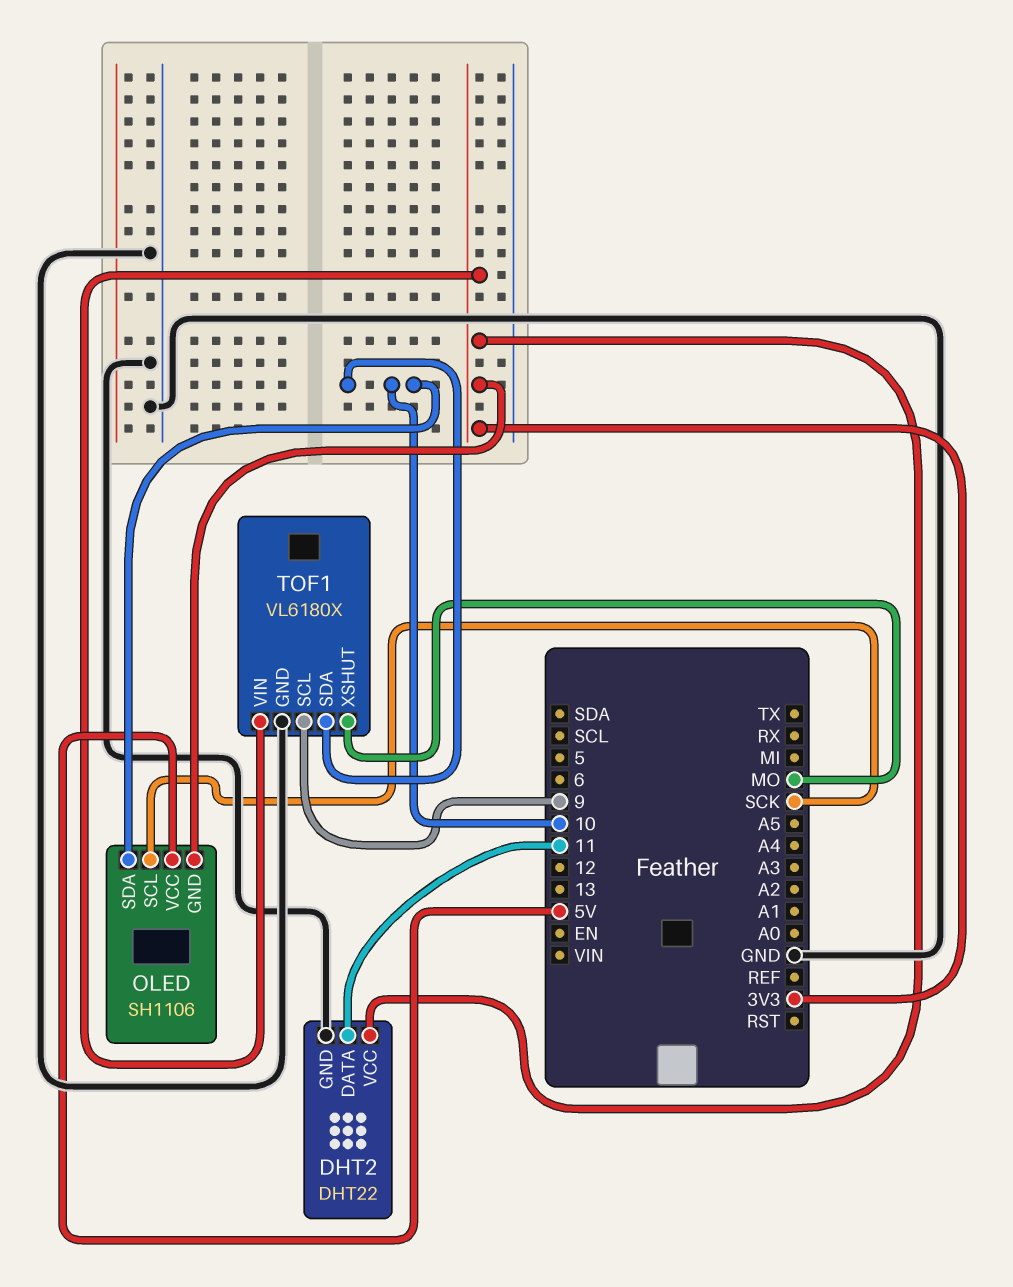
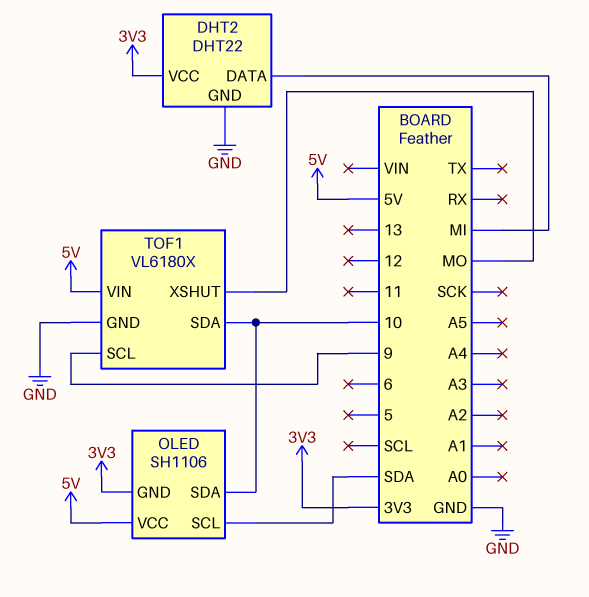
DHT2 pin DATA: 11 -> MI
OLED pin SCL: SCK -> SDA
TOF1 pin VIN: 3V3 -> 5V

